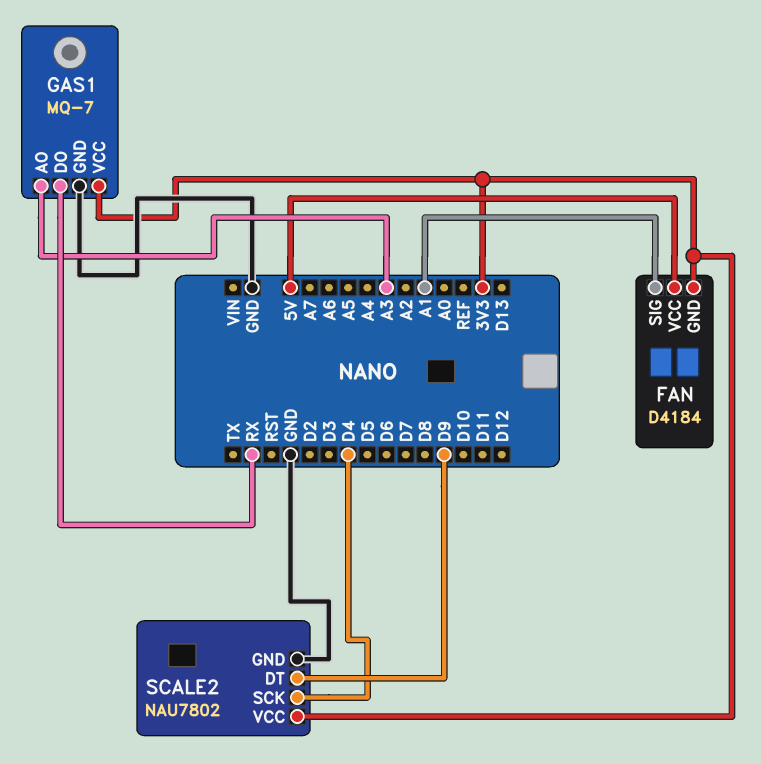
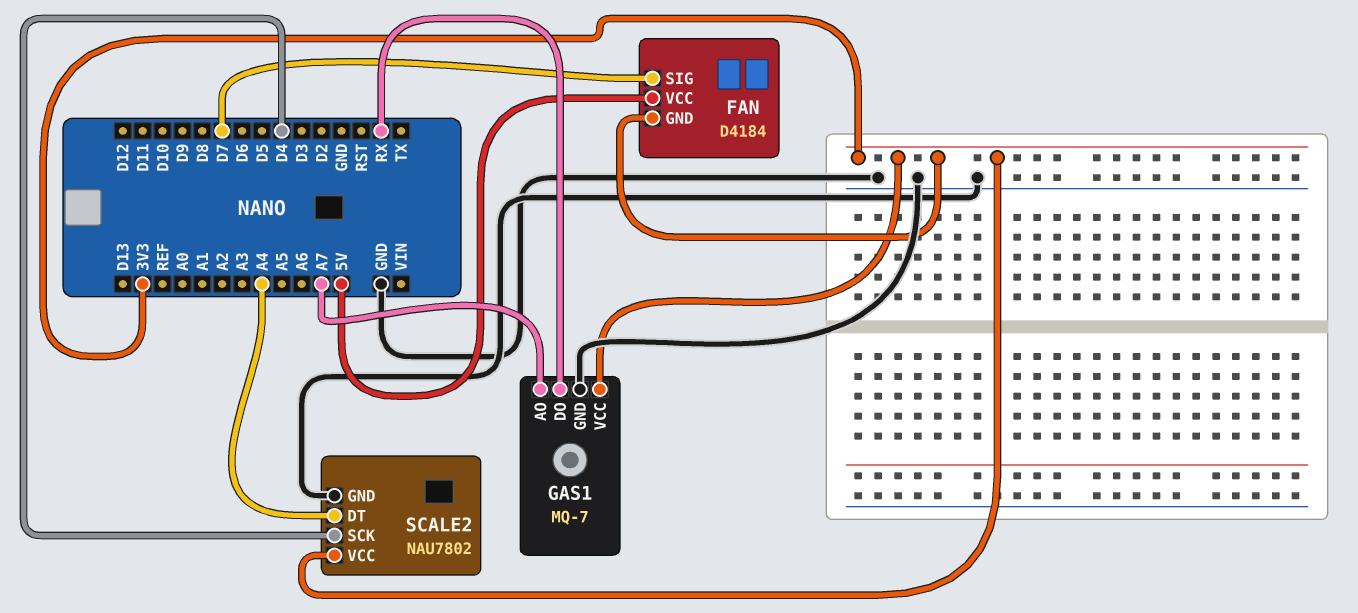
FAN pin SIG: A1 -> D7
GAS1 pin AO: A3 -> A7
SCALE2 pin DT: D9 -> A4

